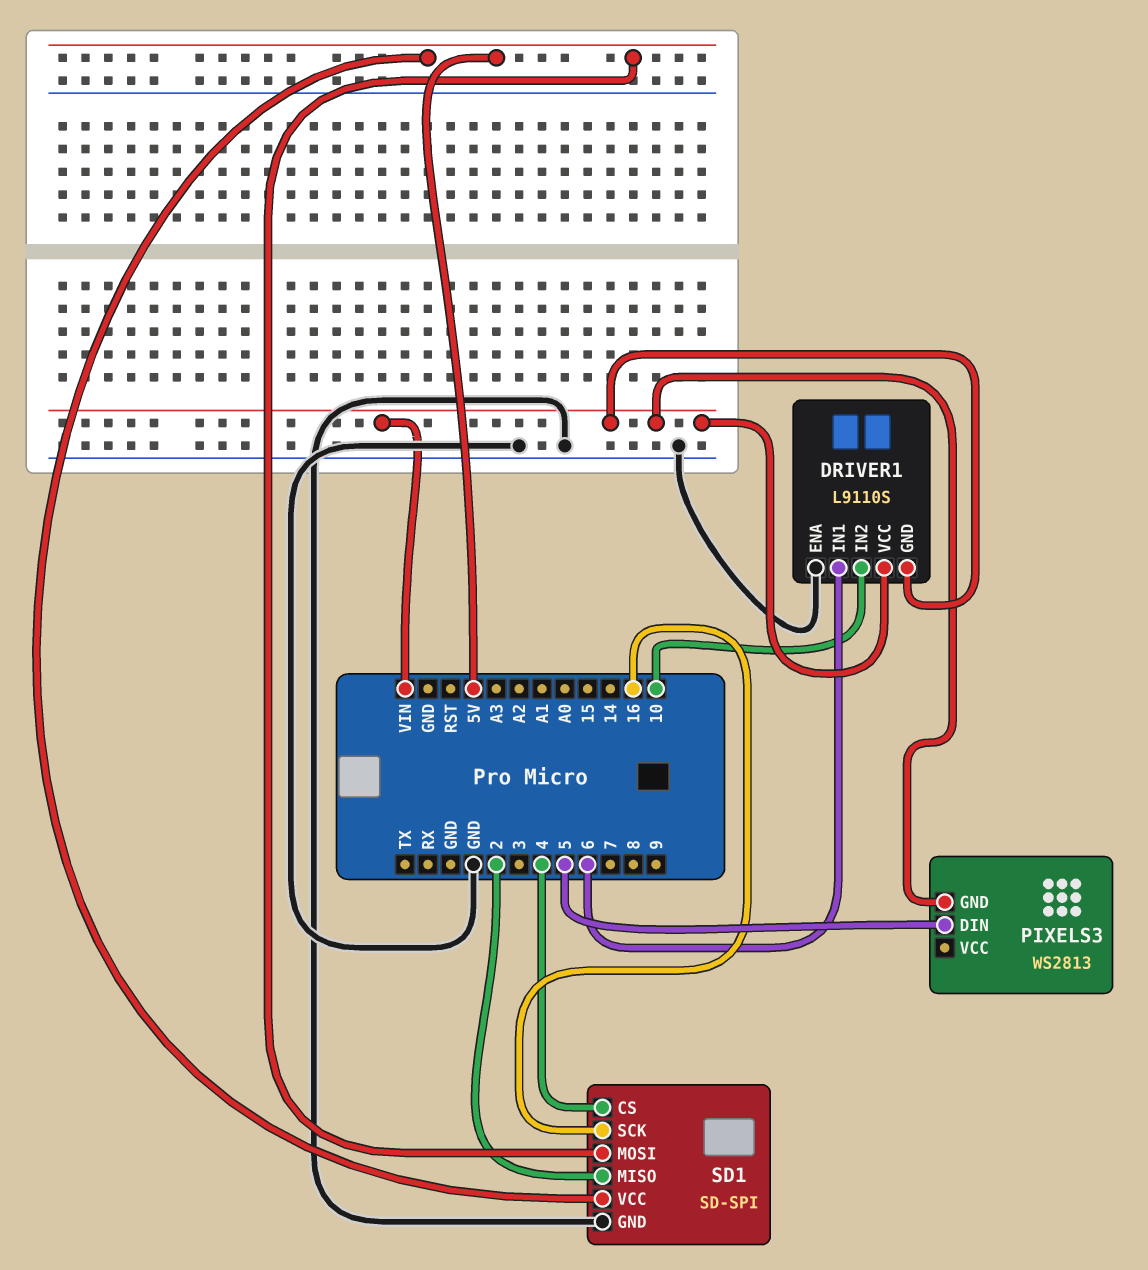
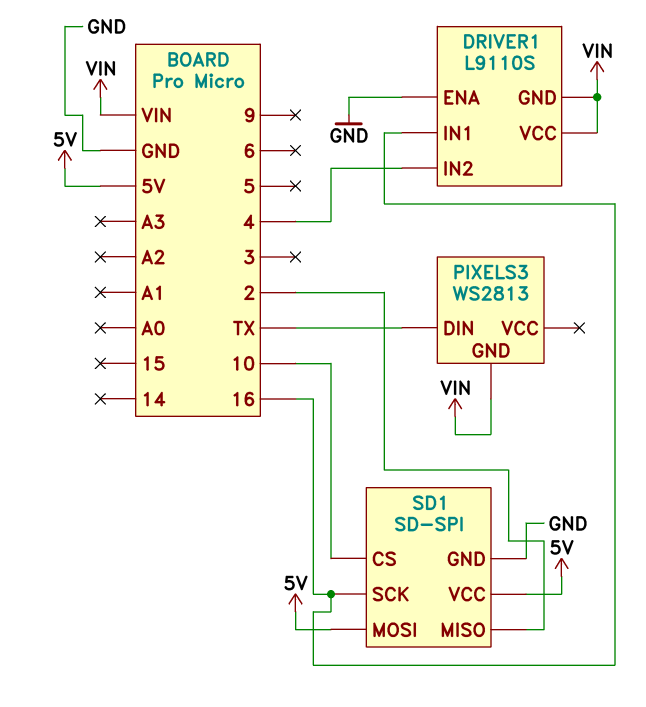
DRIVER1 pin IN1: 6 -> 16
DRIVER1 pin IN2: 10 -> 4
PIXELS3 pin DIN: 5 -> TX
SD1 pin CS: 4 -> 10

